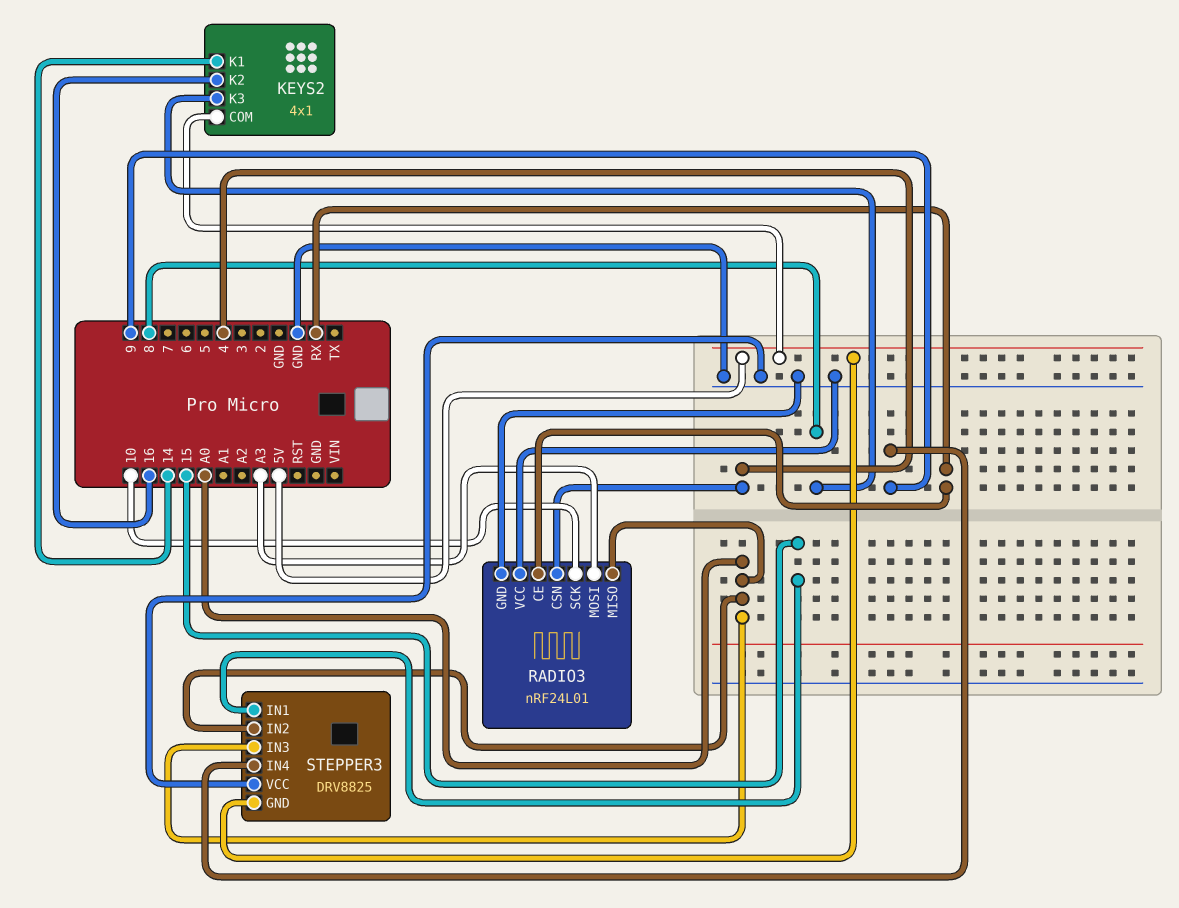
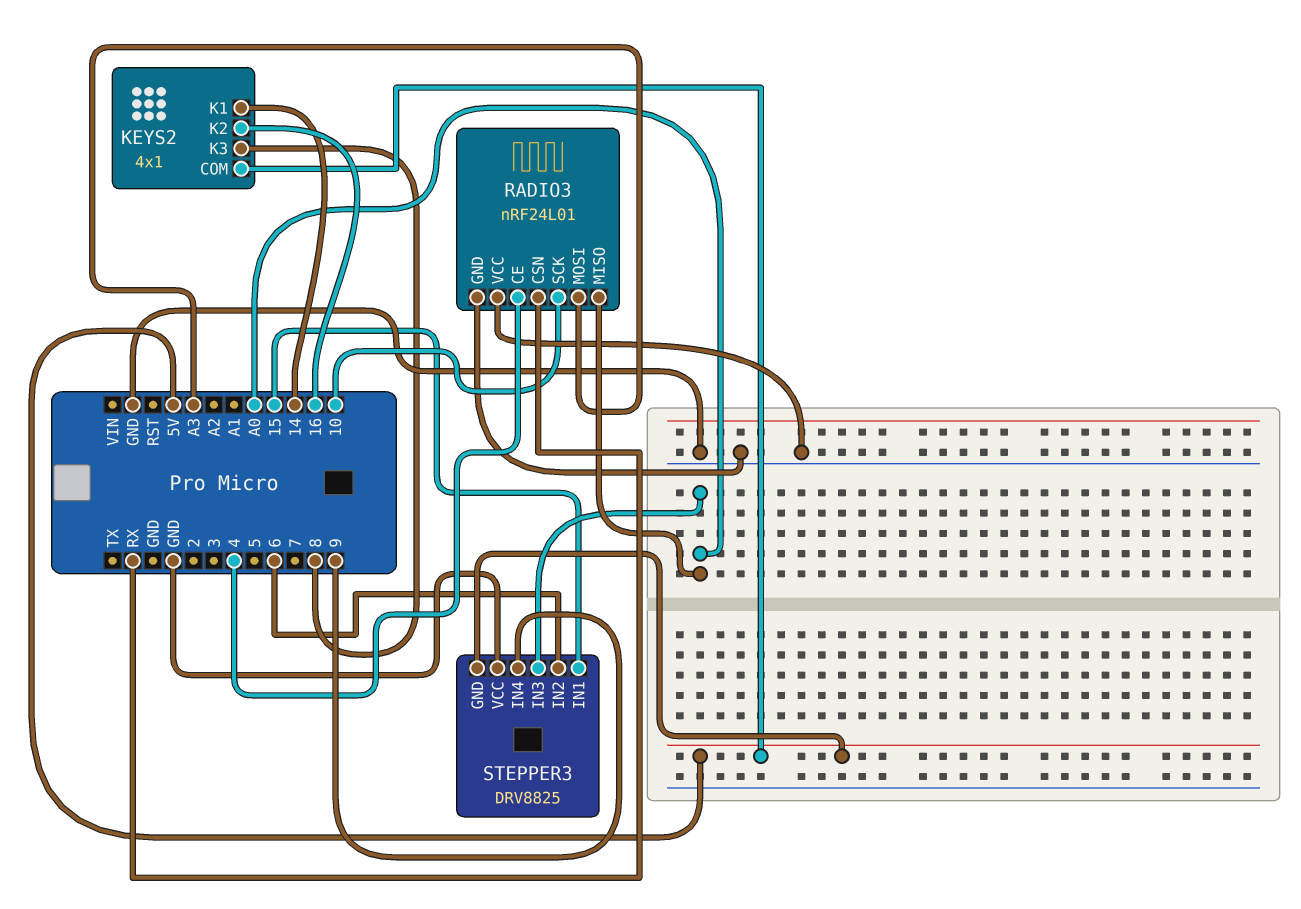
RADIO3 pin CE: RX -> 4
RADIO3 pin CSN: 4 -> RX
STEPPER3 pin IN2: A0 -> 6

